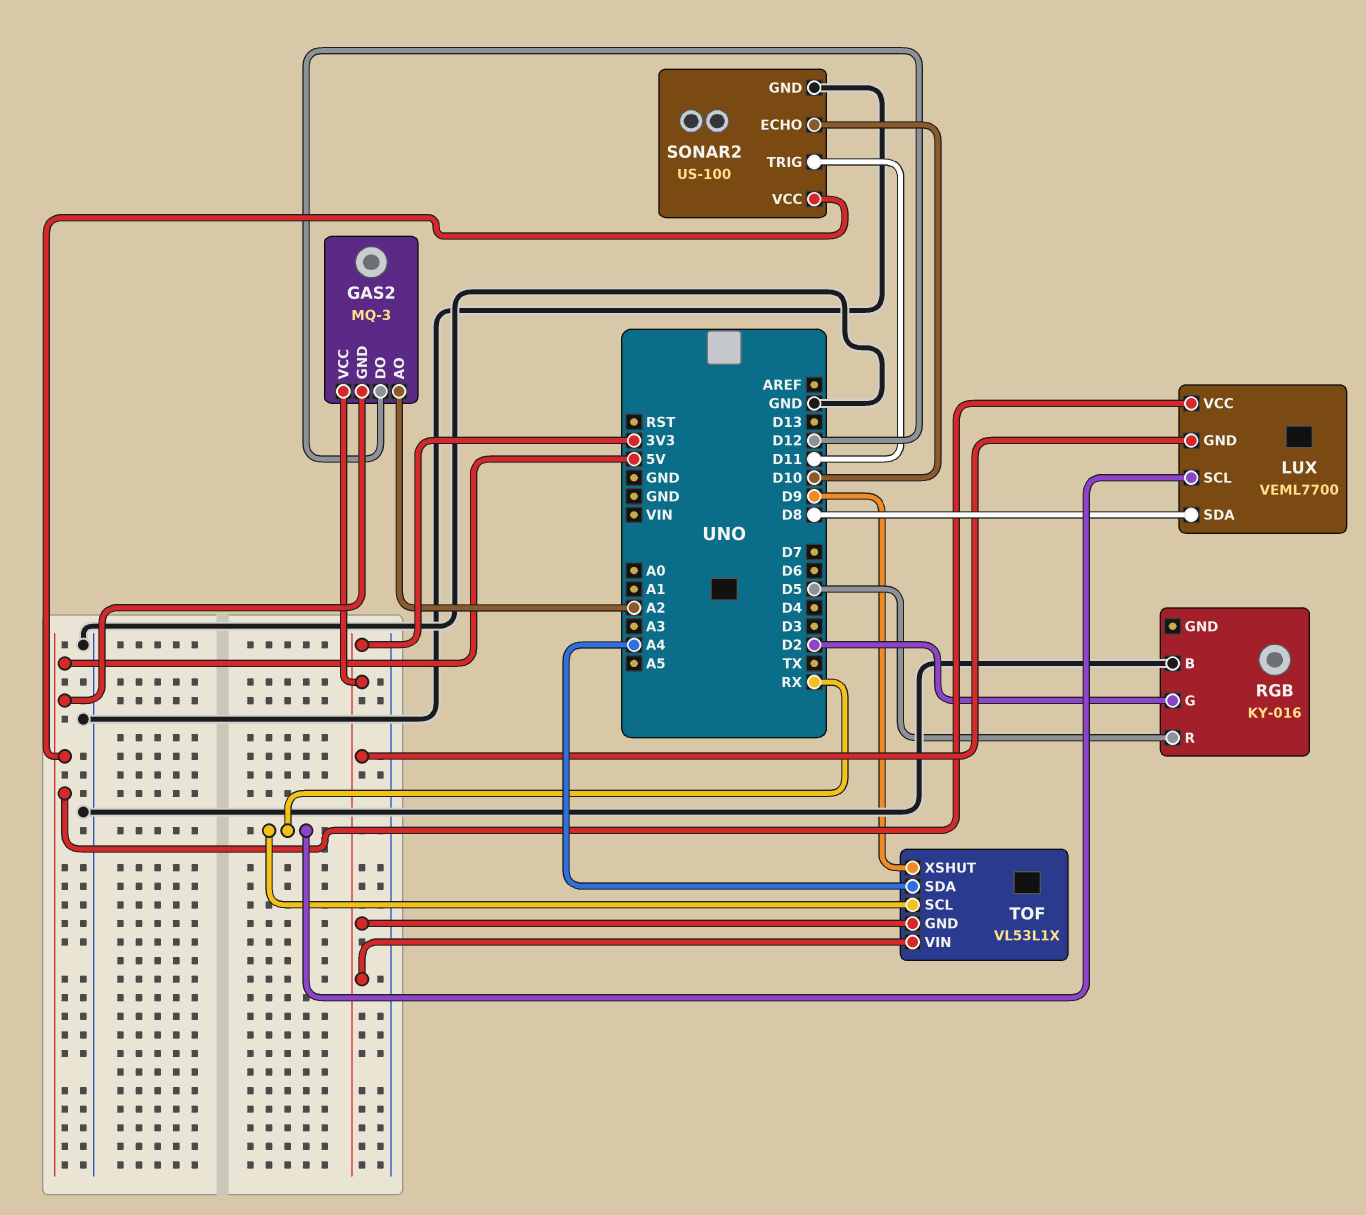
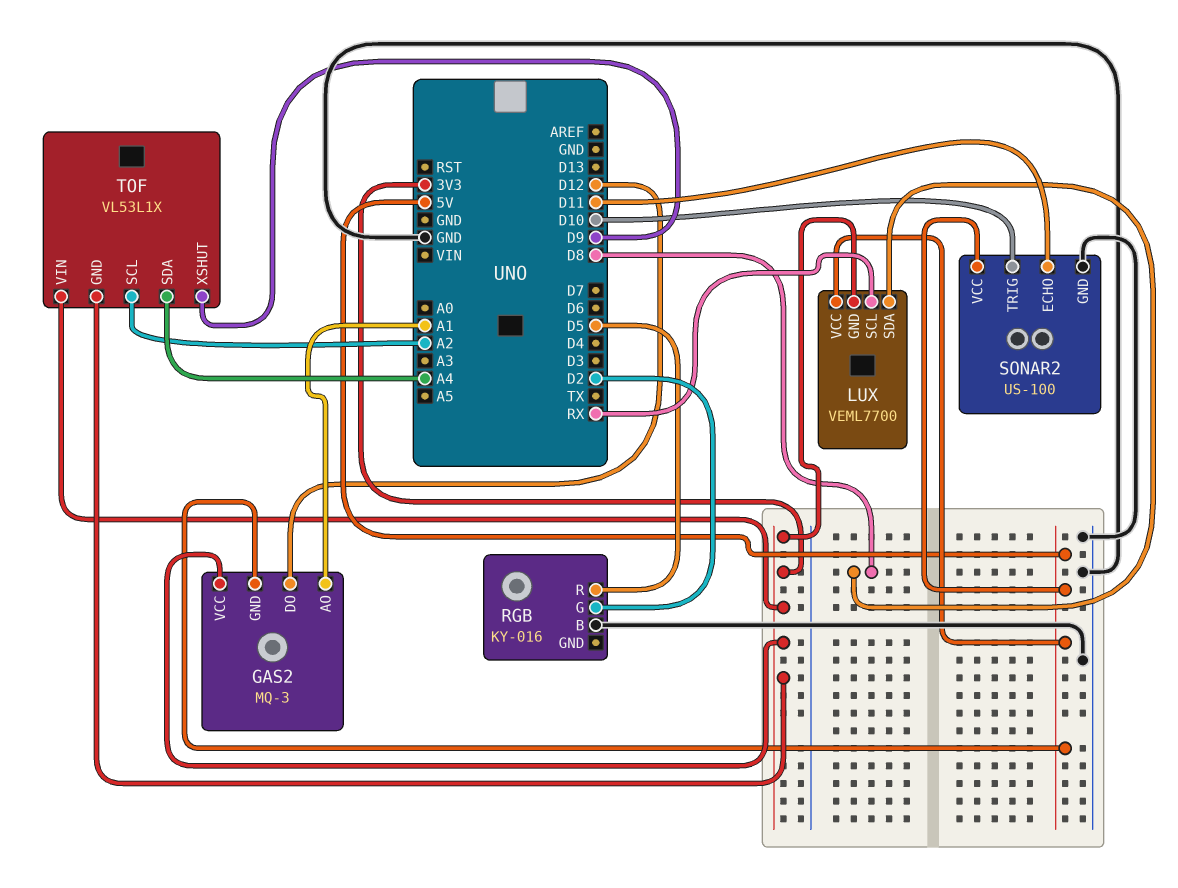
GAS2 pin AO: A2 -> A1
SONAR2 pin ECHO: D10 -> D11
SONAR2 pin TRIG: D11 -> D10
TOF pin SCL: RX -> A2

